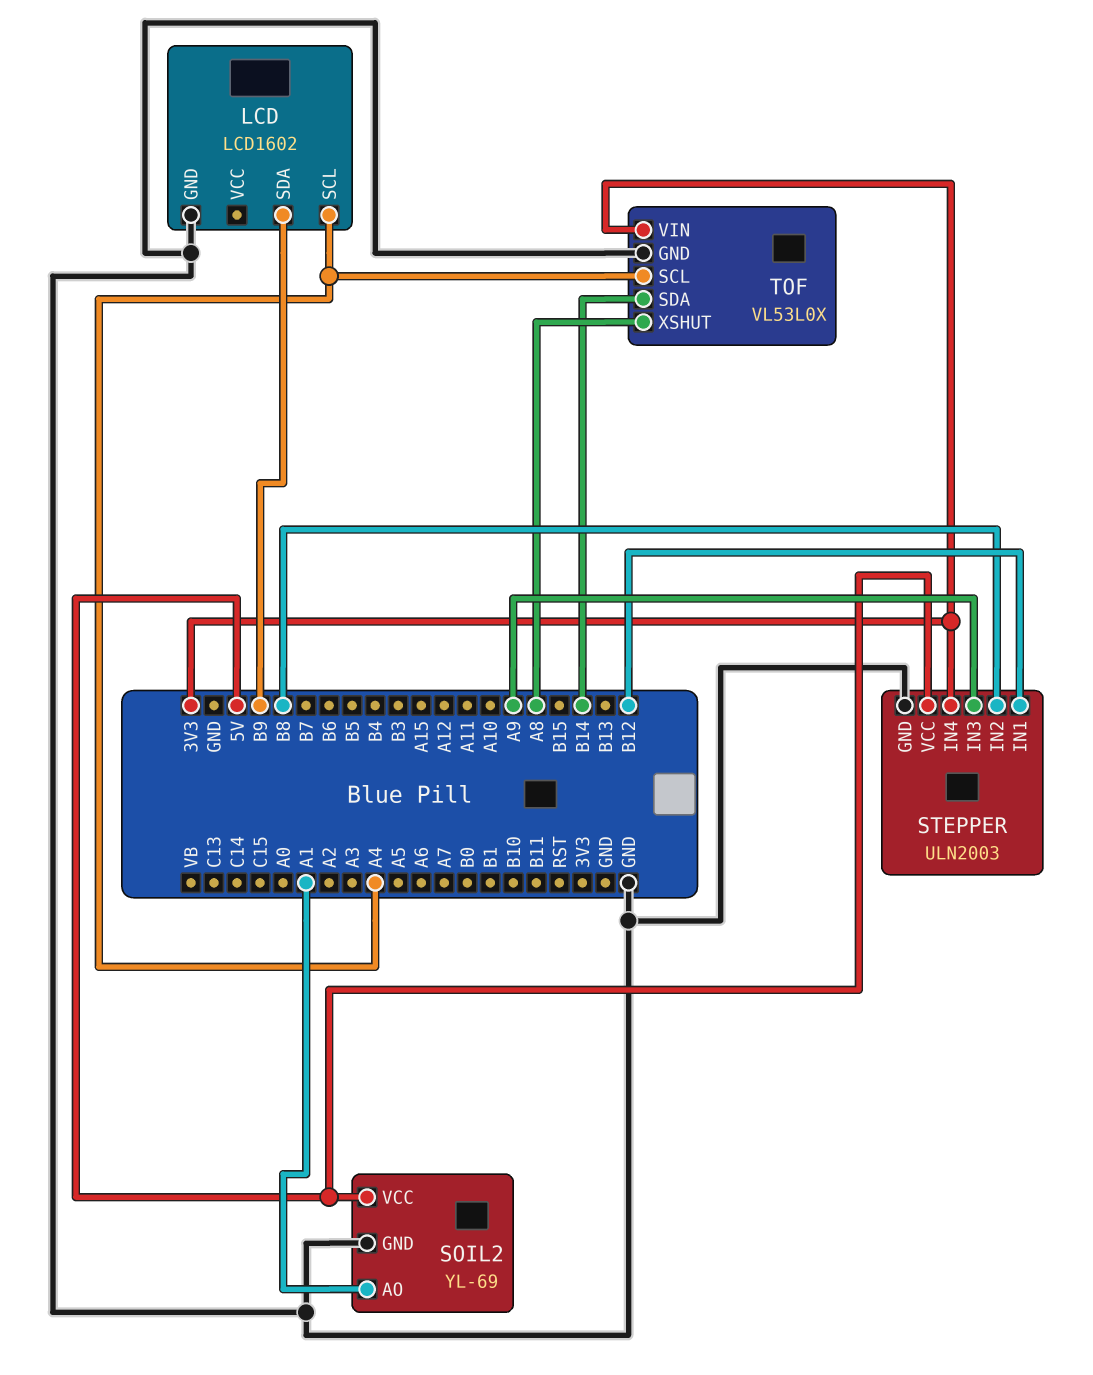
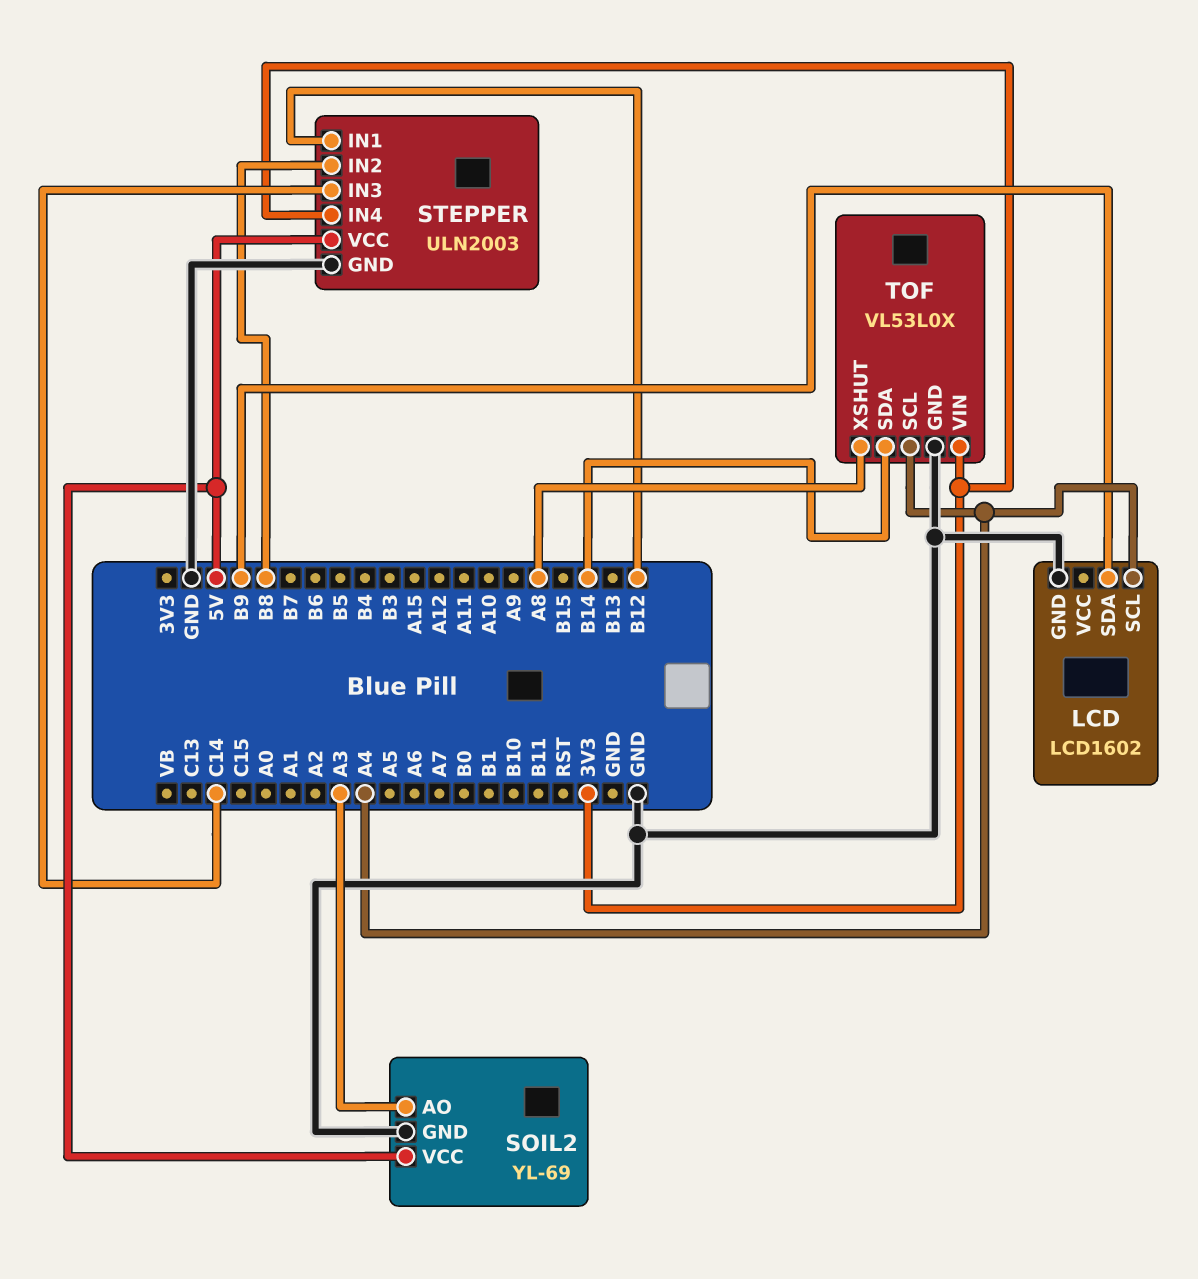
SOIL2 pin AO: A1 -> A3
STEPPER pin IN3: A9 -> C14

